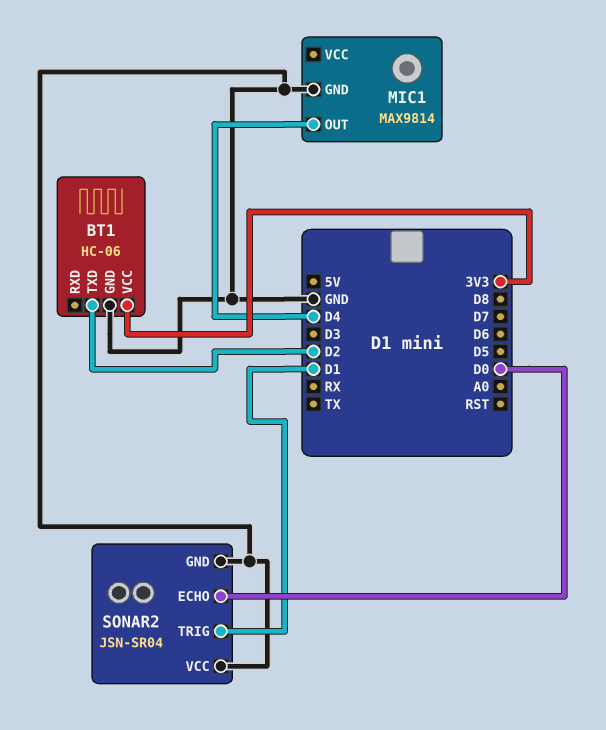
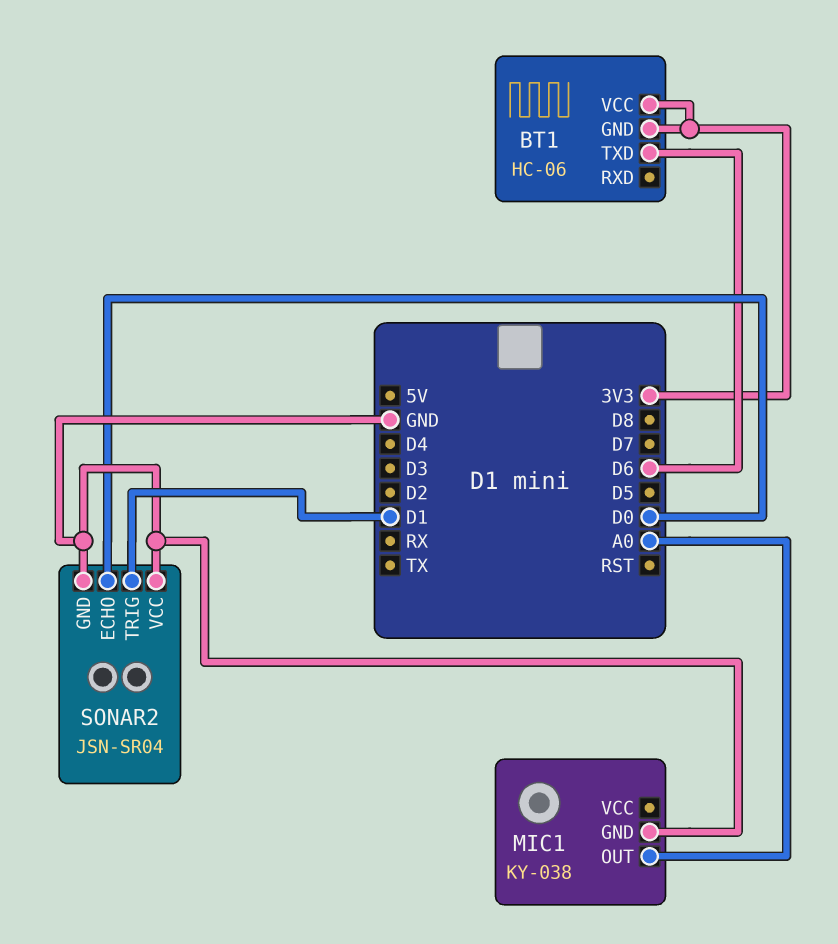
BT1 pin GND: GND -> 3V3
BT1 pin TXD: D2 -> D6
MIC1: MAX9814 -> KY-038
MIC1 pin OUT: D4 -> A0

